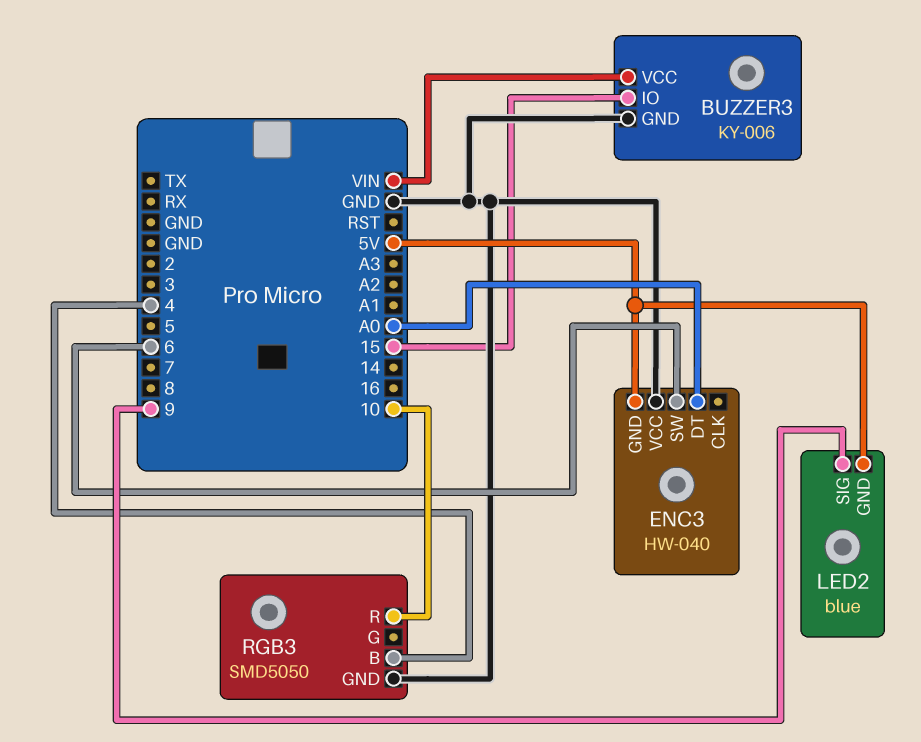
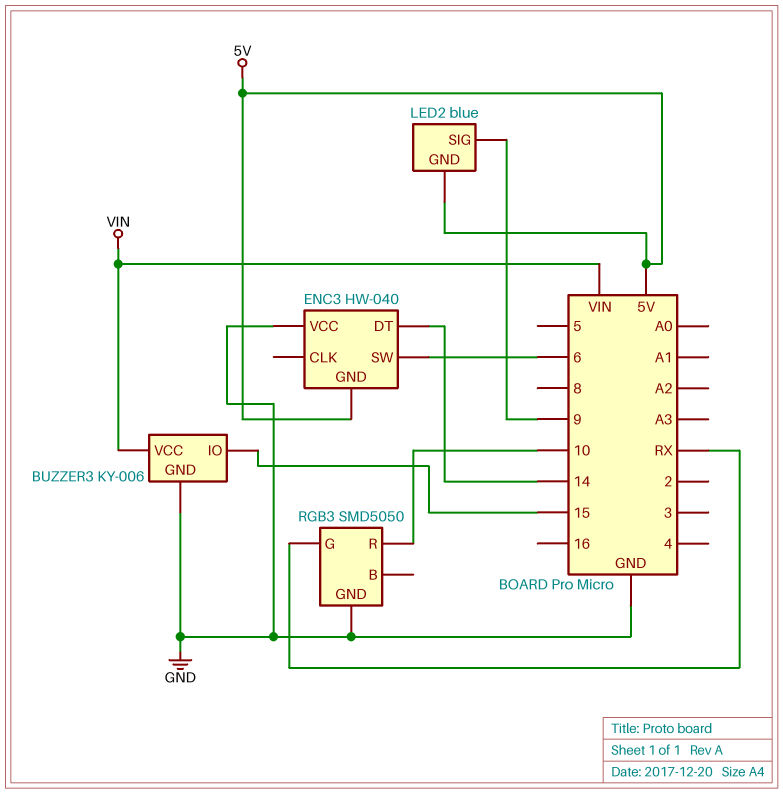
ENC3 pin DT: A0 -> 14
RGB3 pin B: 4 -> none
RGB3 pin G: none -> RX

